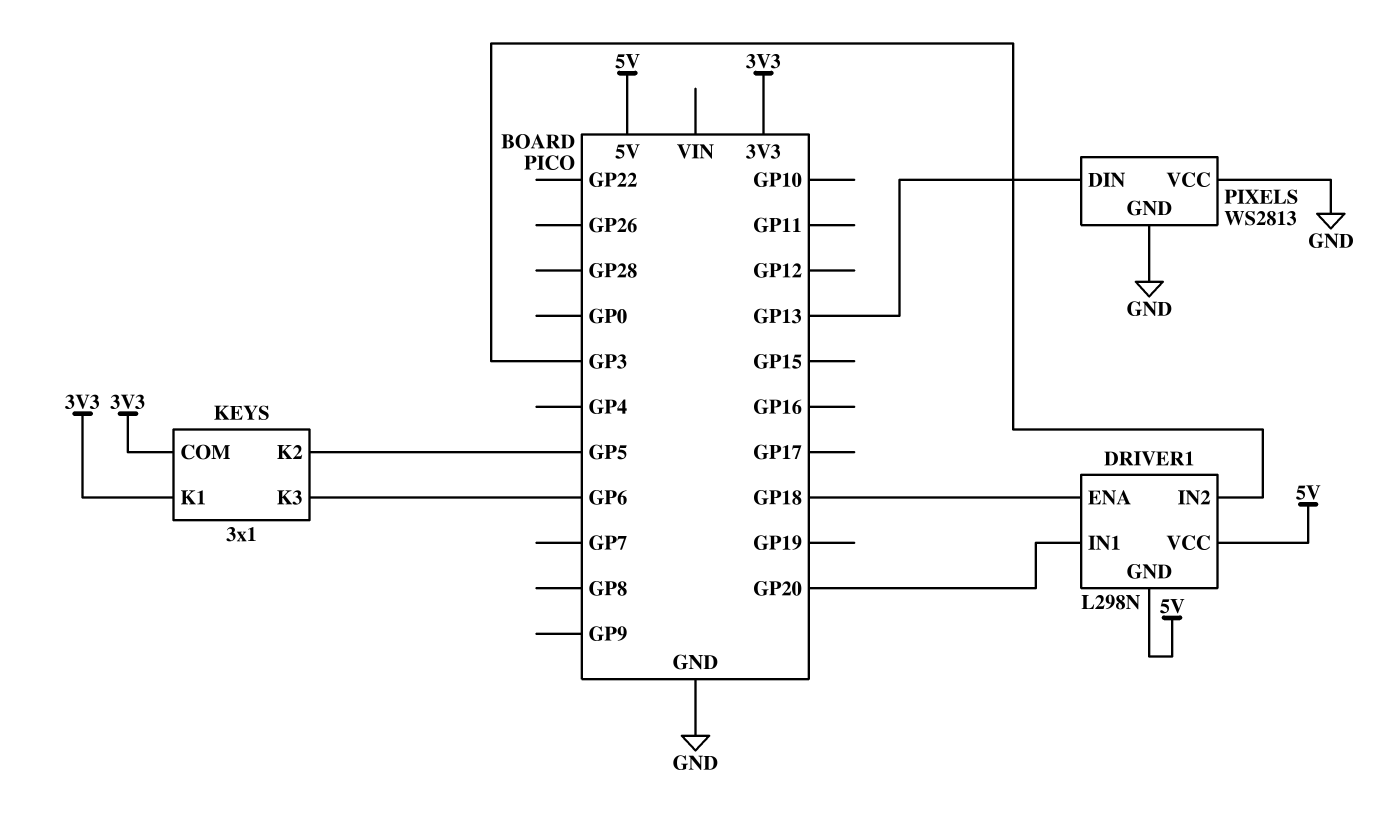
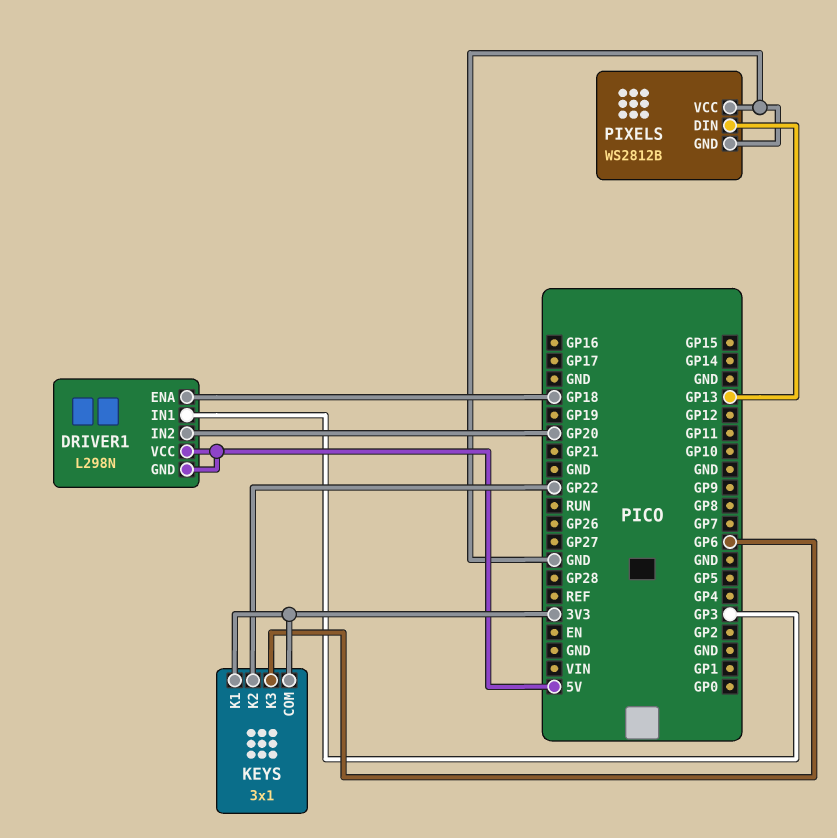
DRIVER1 pin IN1: GP20 -> GP3
DRIVER1 pin IN2: GP3 -> GP20
KEYS pin K2: GP5 -> GP22
PIXELS: WS2813 -> WS2812B

